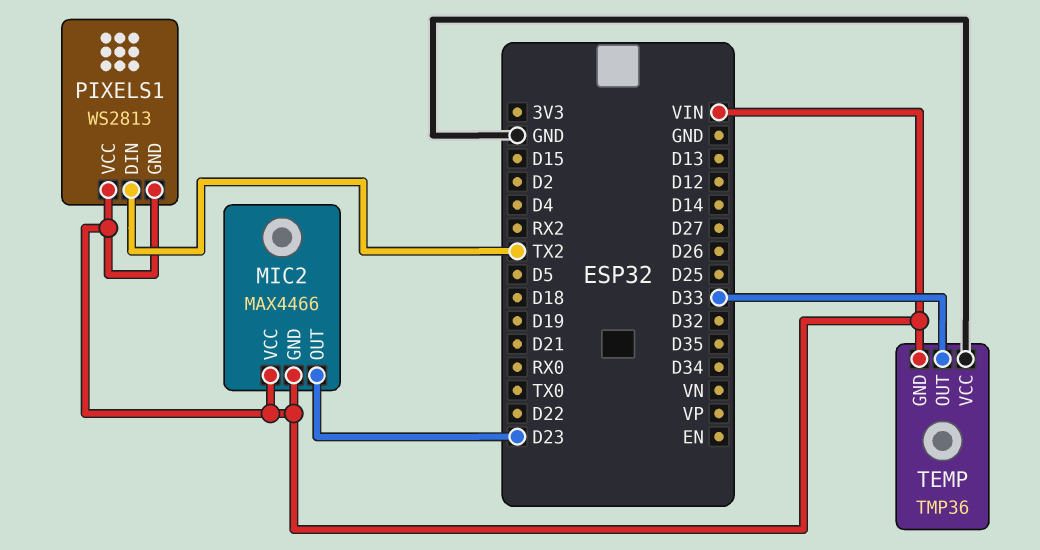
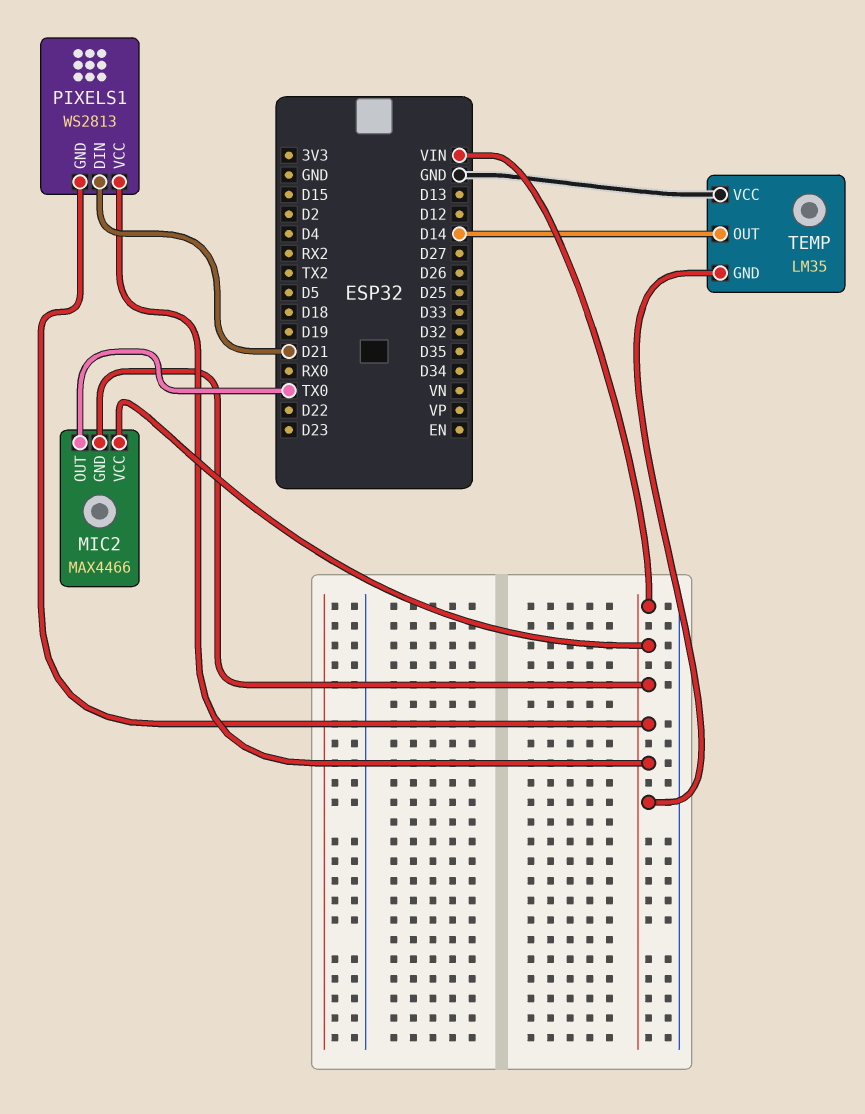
MIC2 pin OUT: D23 -> TX0
PIXELS1 pin DIN: TX2 -> D21
TEMP: TMP36 -> LM35
TEMP pin OUT: D33 -> D14

